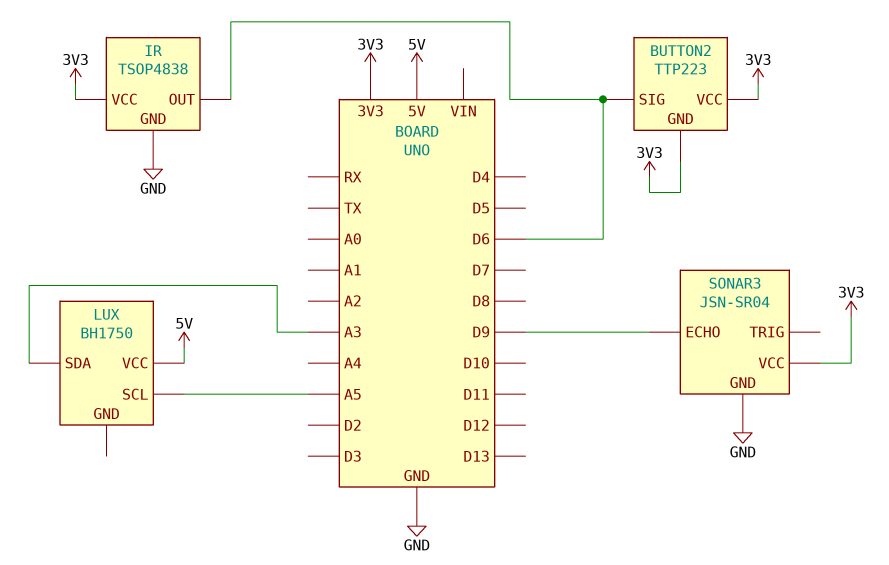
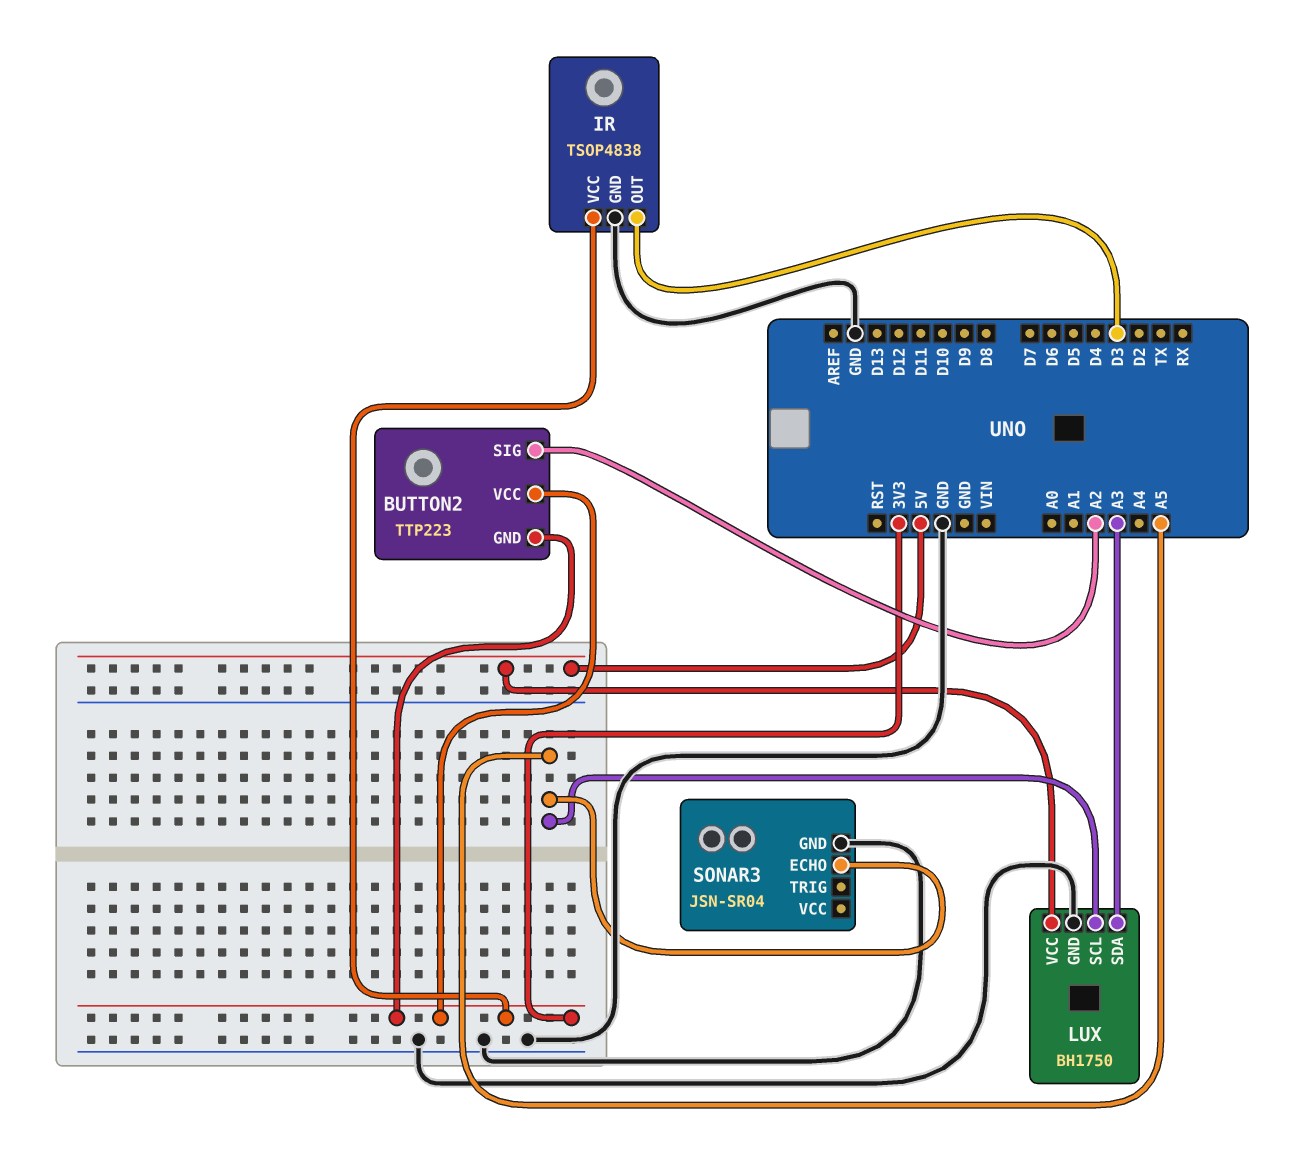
BUTTON2 pin SIG: D6 -> A2
IR pin OUT: D6 -> D3
LUX pin GND: none -> GND
SONAR3 pin ECHO: D9 -> A5
SONAR3 pin VCC: 3V3 -> none

